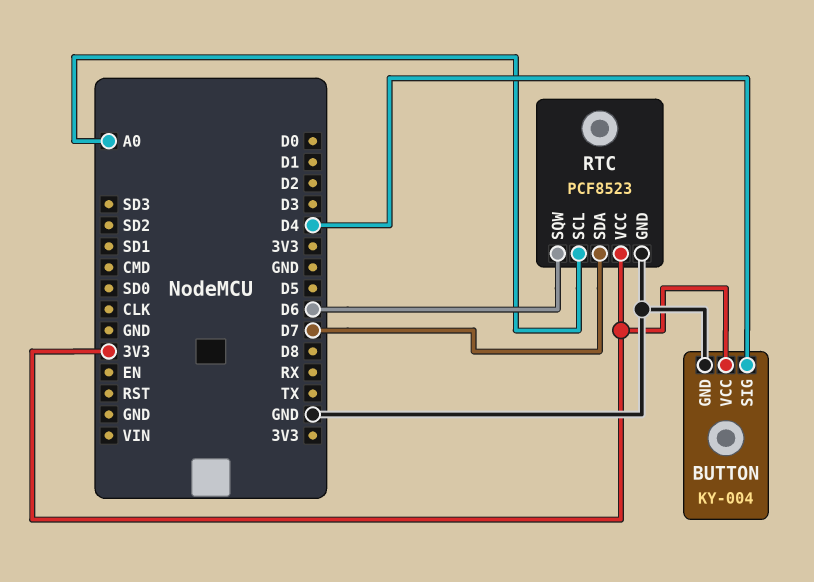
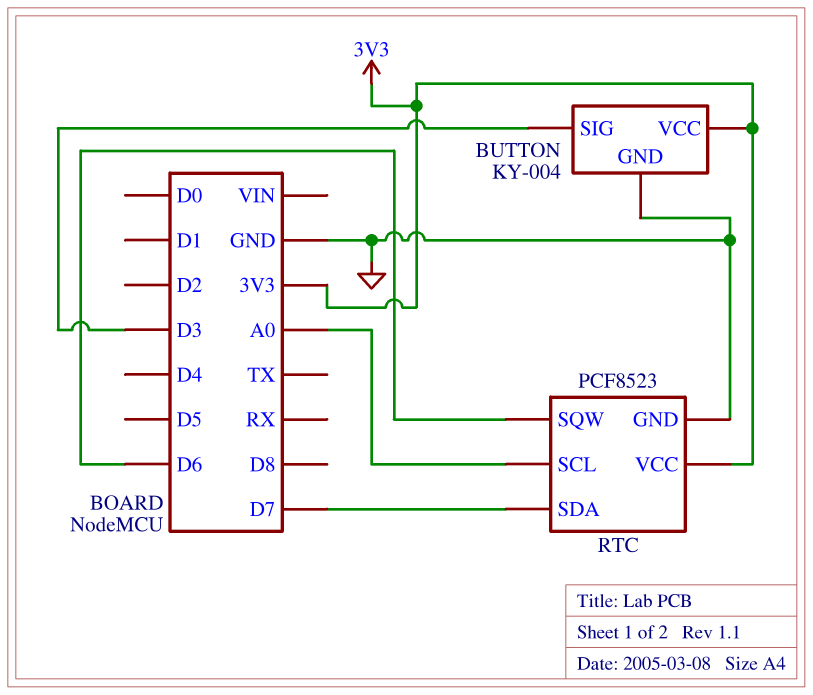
BUTTON pin SIG: D4 -> D3

